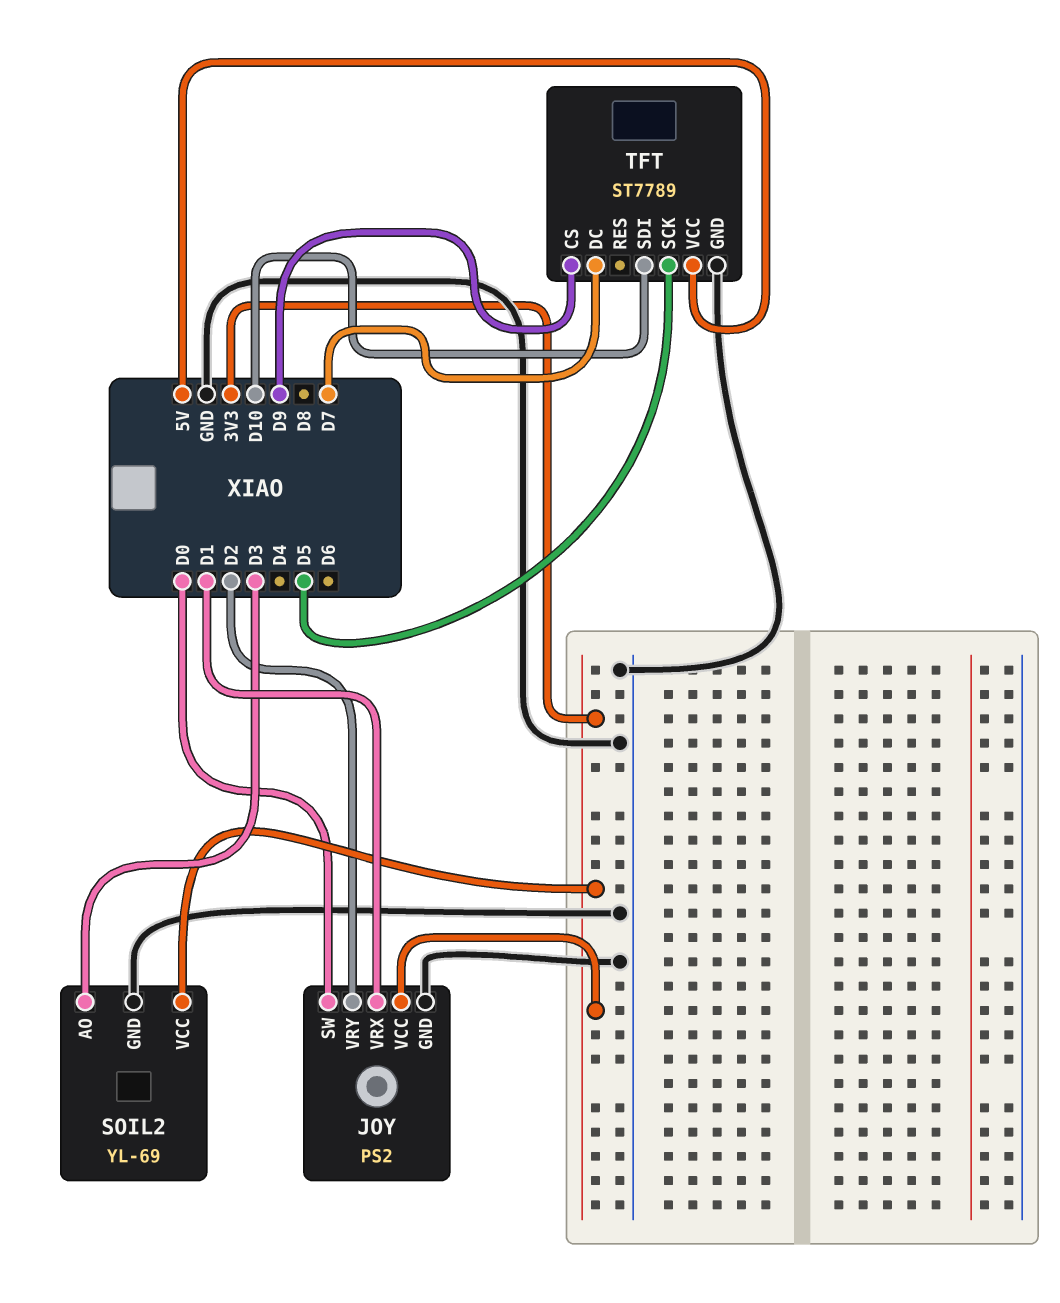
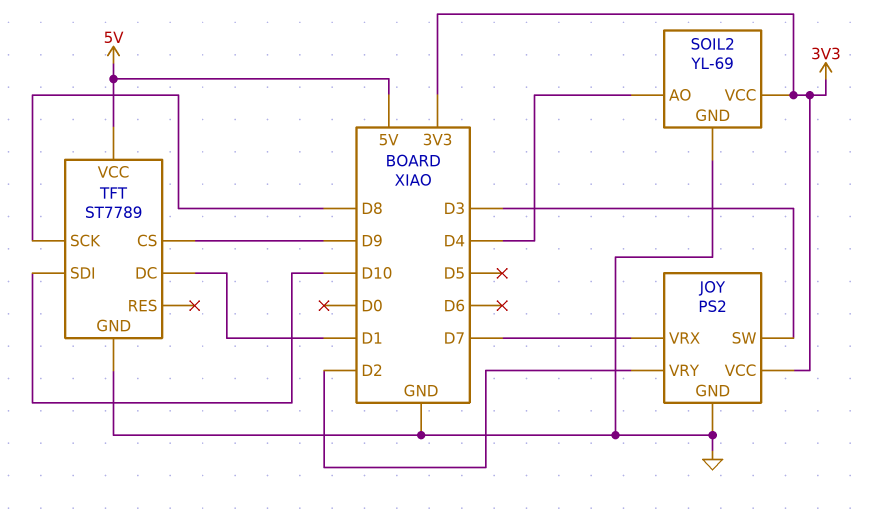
JOY pin SW: D0 -> D3
JOY pin VRX: D1 -> D7
SOIL2 pin AO: D3 -> D4
TFT pin DC: D7 -> D1
TFT pin SCK: D5 -> D8

